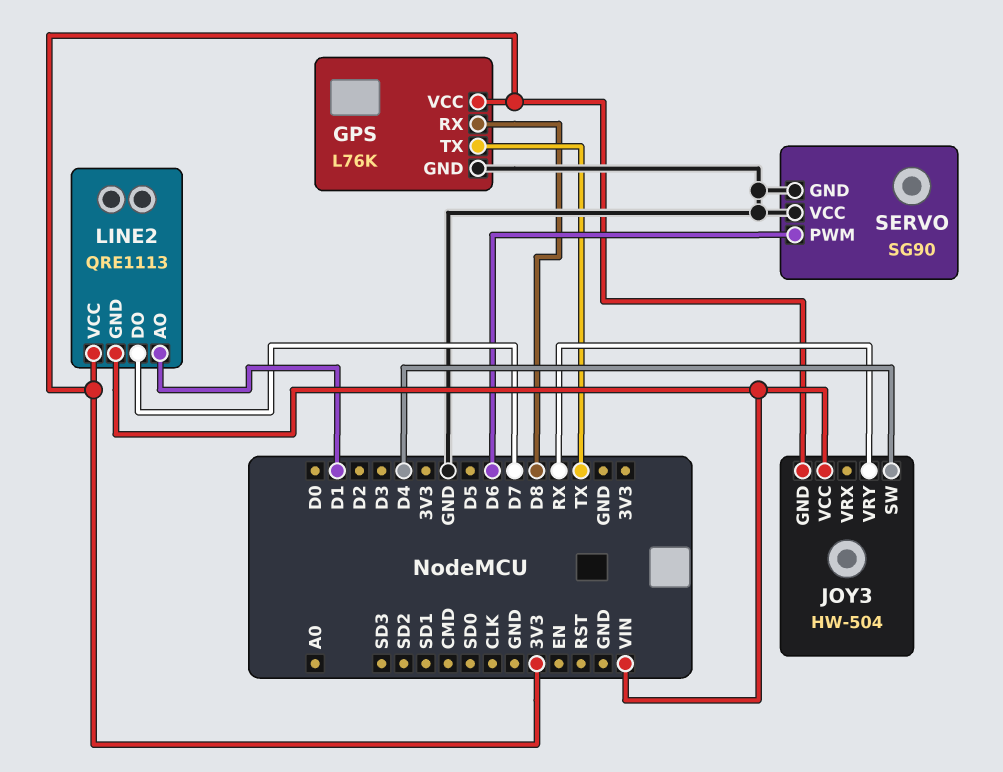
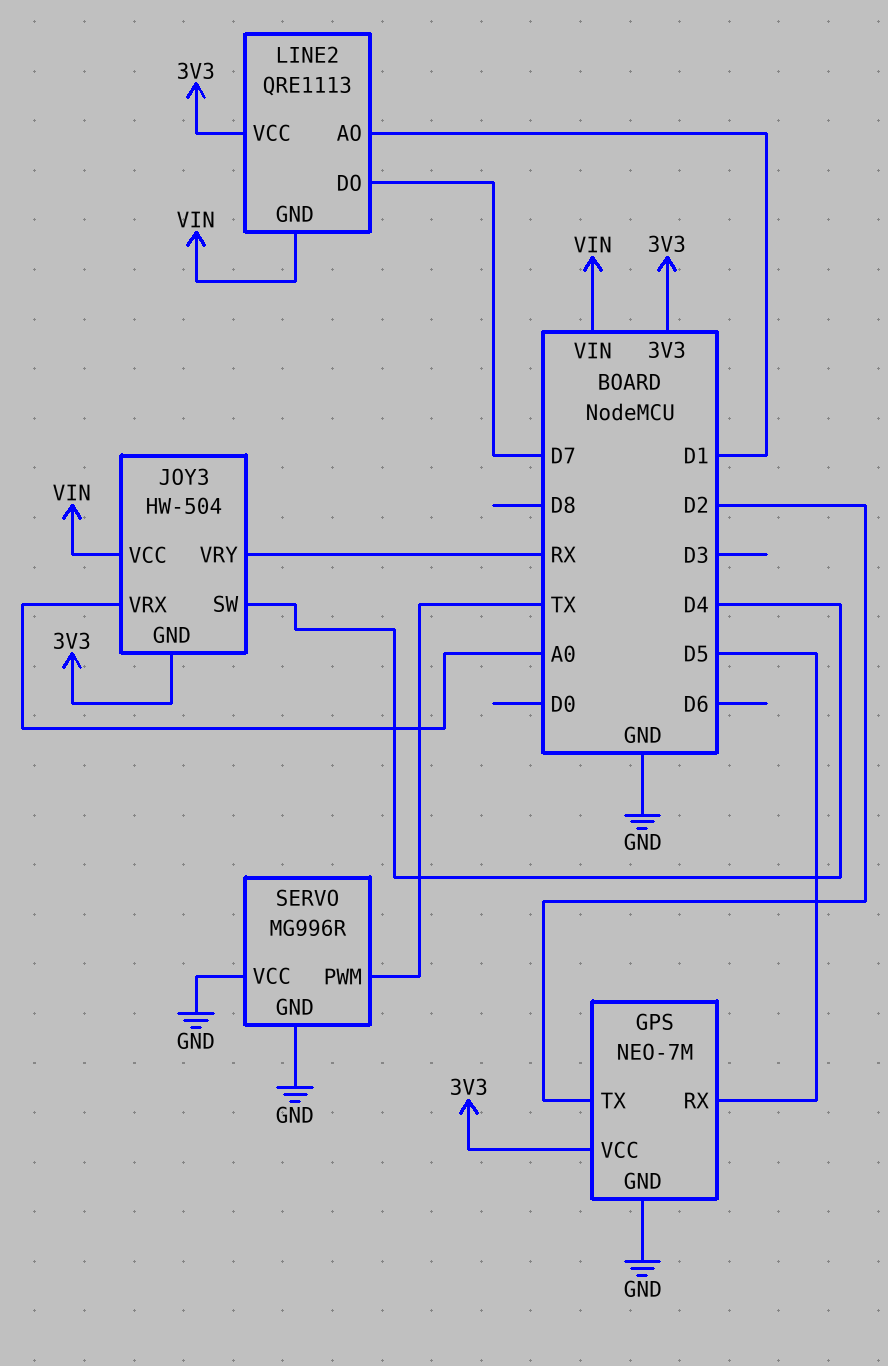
GPS: L76K -> NEO-7M
GPS pin RX: D8 -> D5
GPS pin TX: TX -> D2
JOY3 pin VRX: none -> A0
SERVO: SG90 -> MG996R
SERVO pin PWM: D6 -> TX

